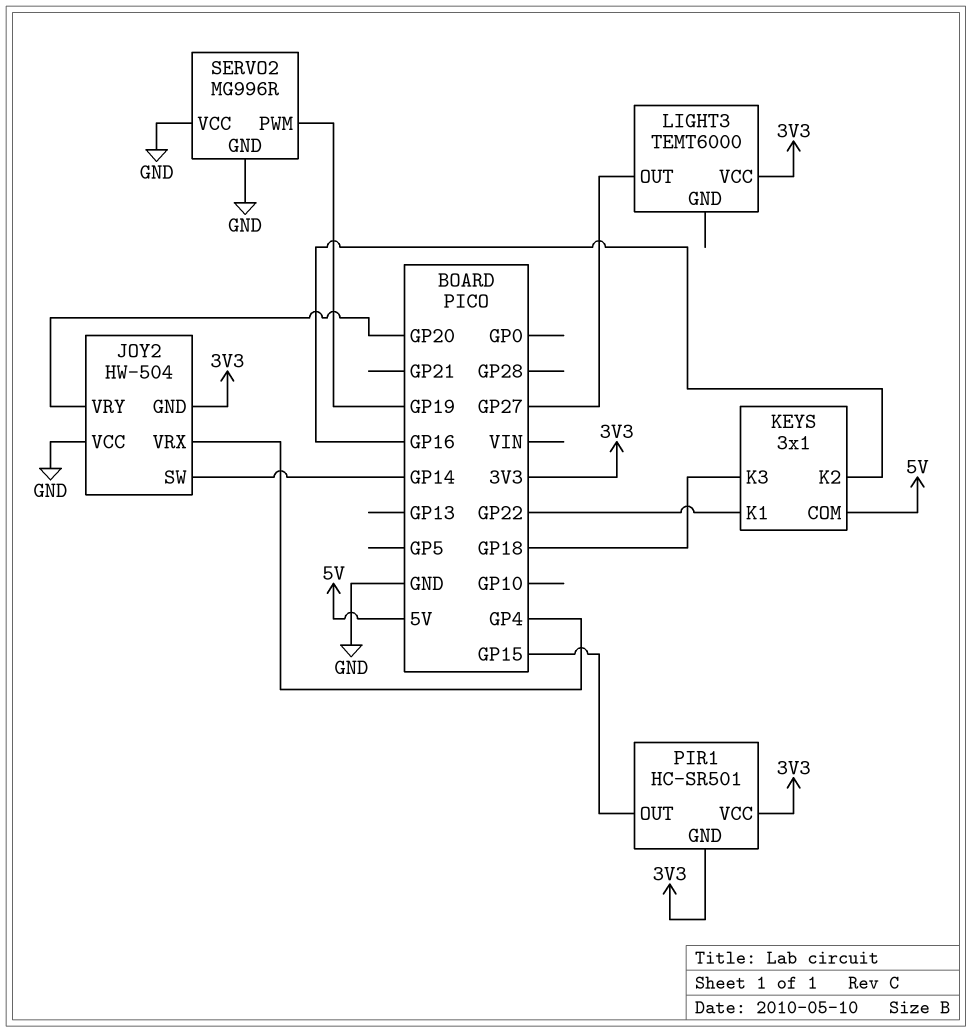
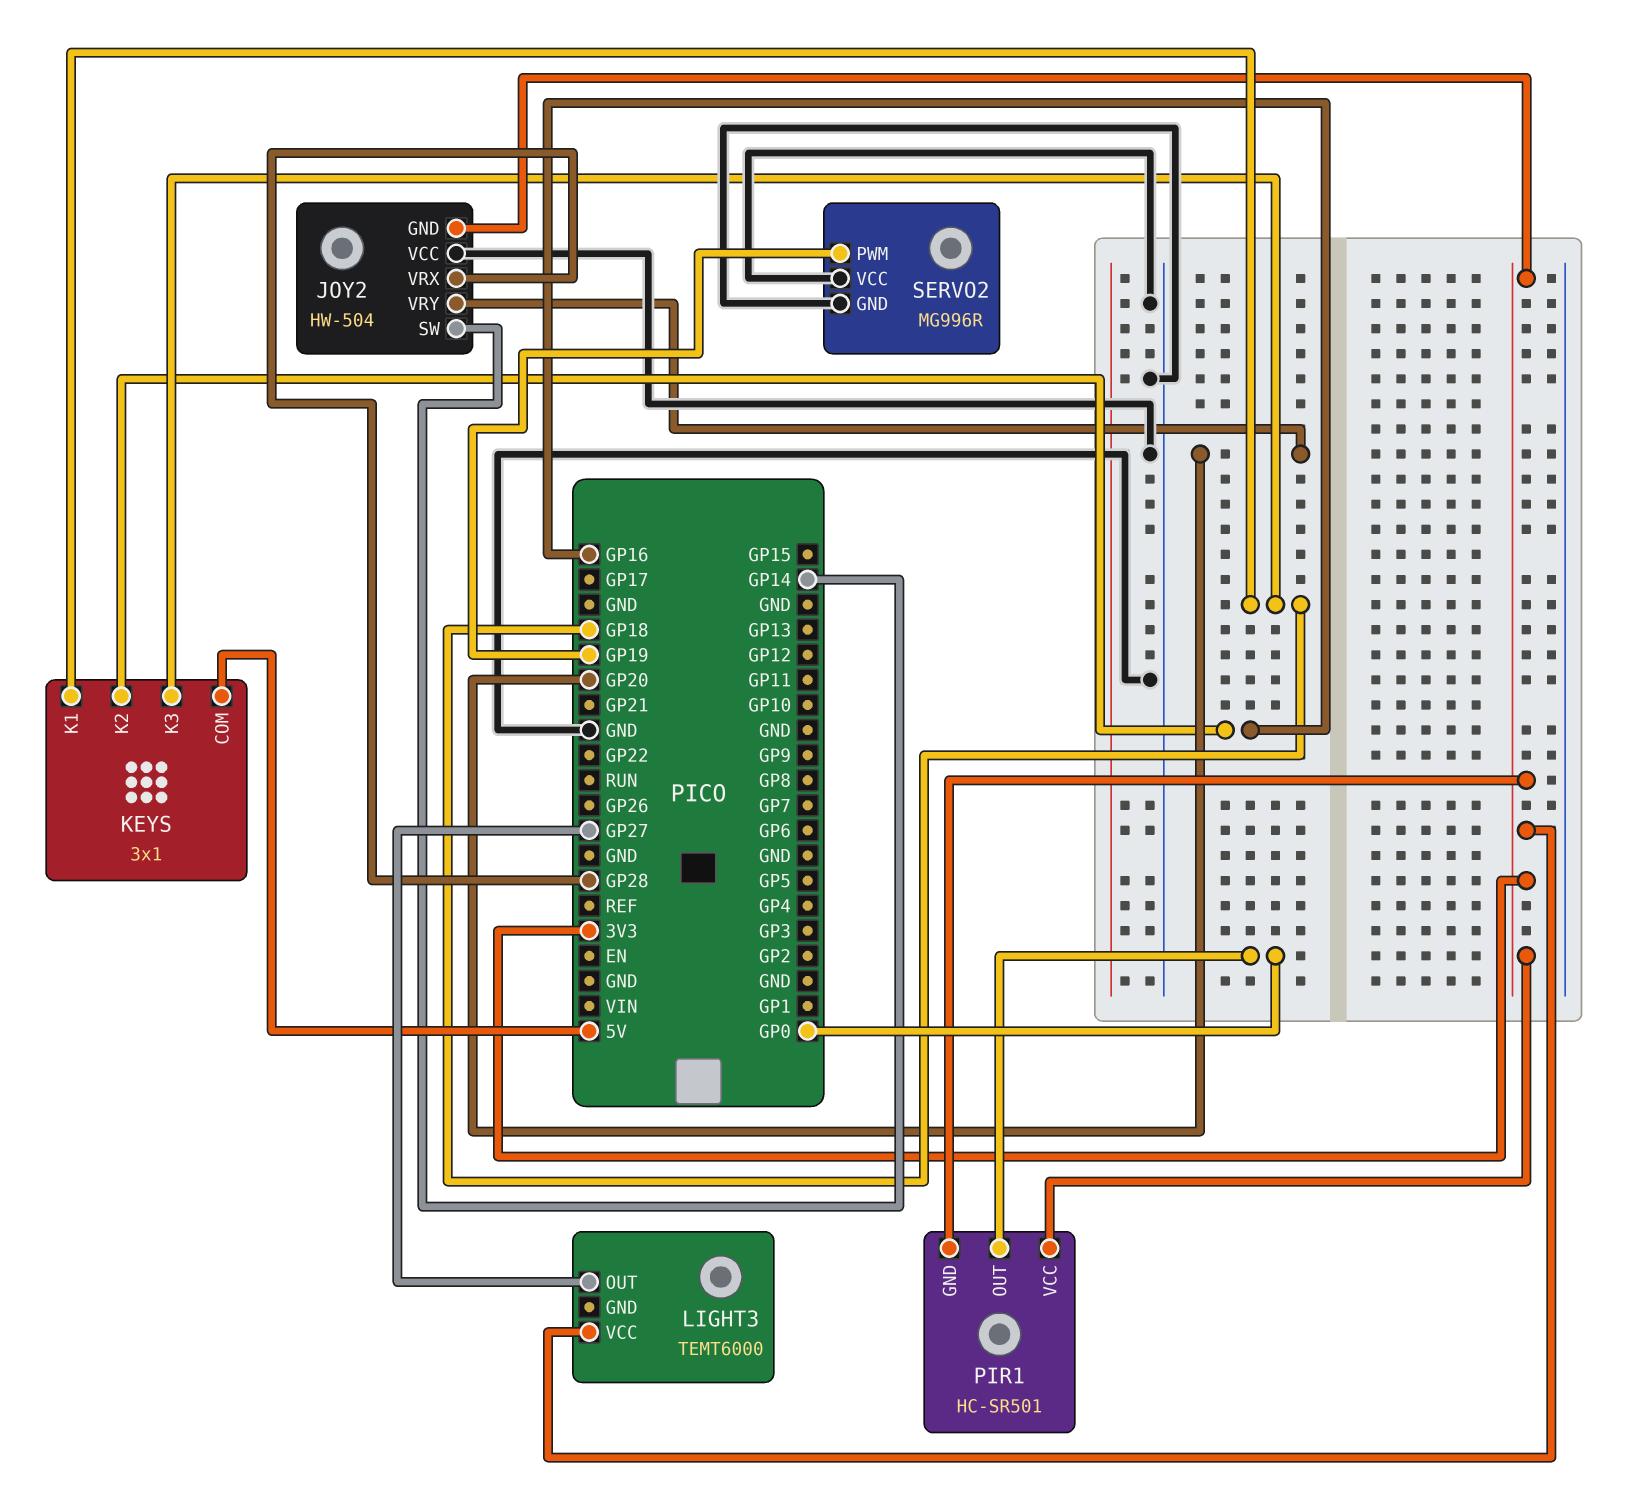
JOY2 pin VRX: GP4 -> GP28
KEYS pin K1: GP22 -> GP18
PIR1 pin OUT: GP15 -> GP0

